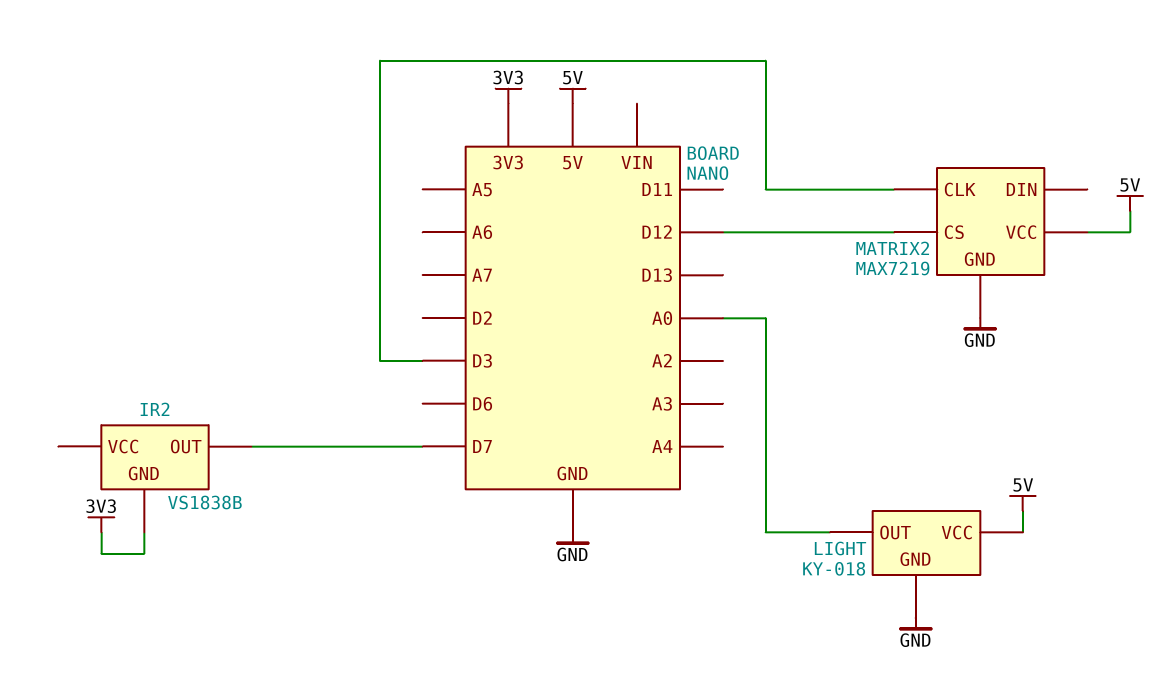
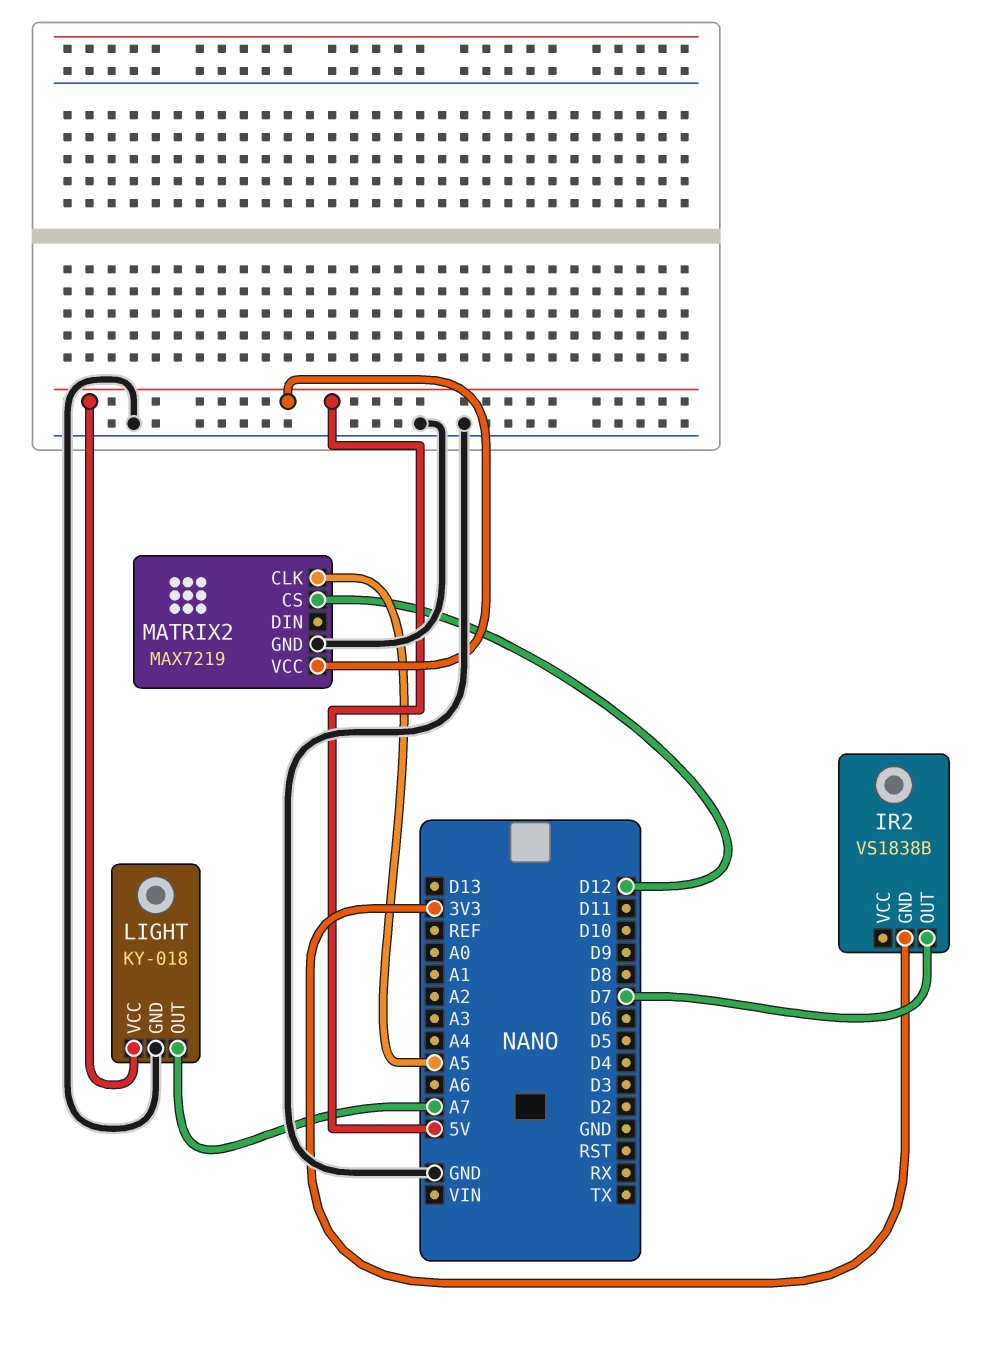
LIGHT pin OUT: A0 -> A7
MATRIX2 pin CLK: D3 -> A5

